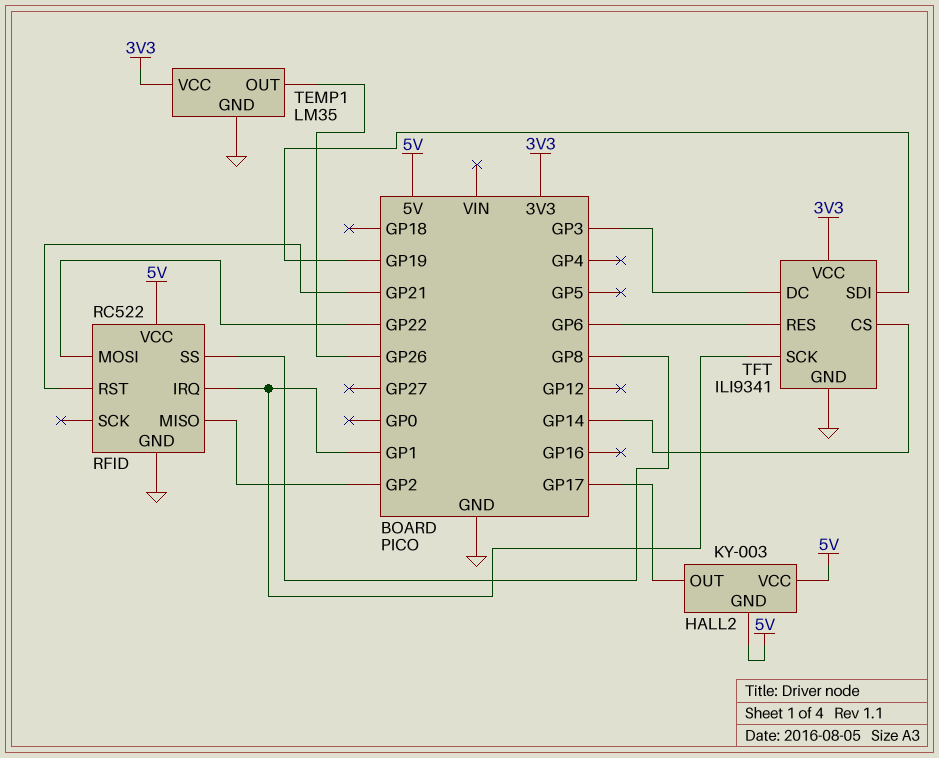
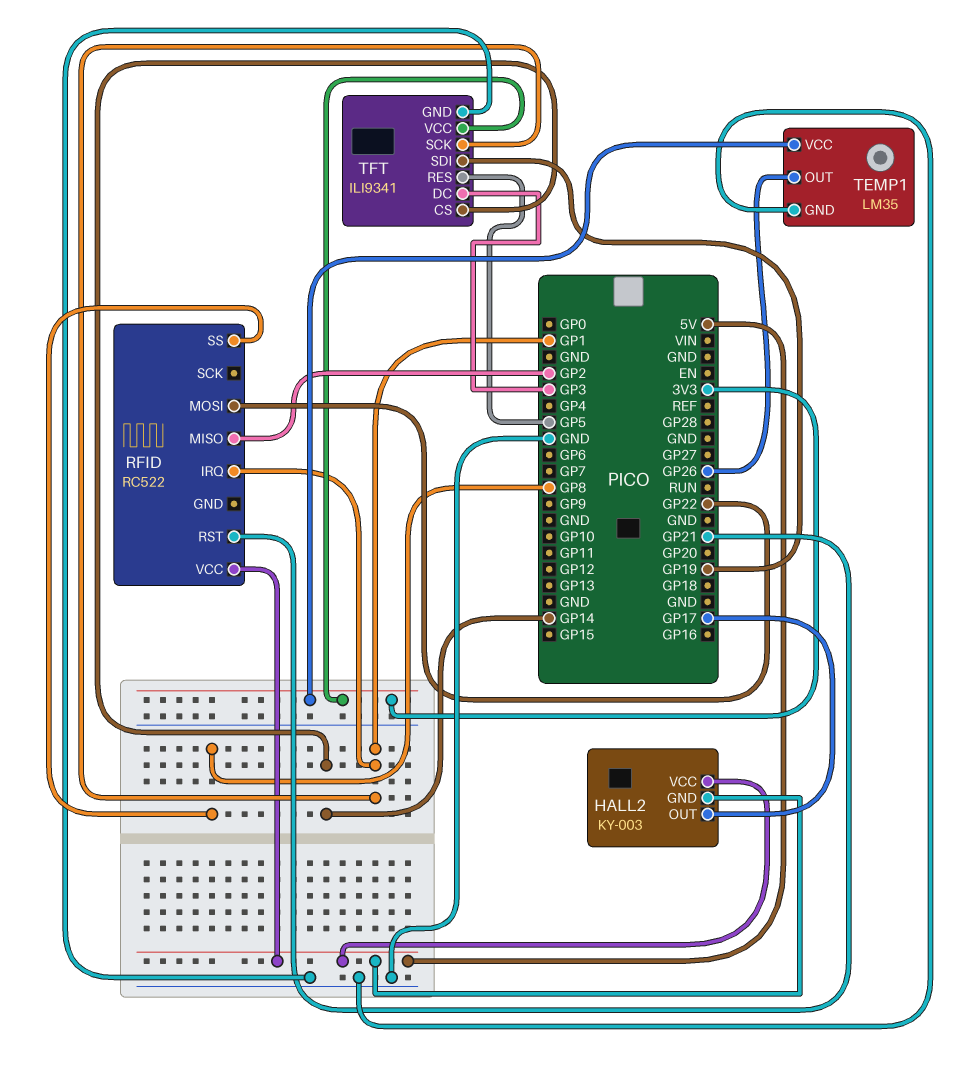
RFID pin GND: GND -> none
TFT pin RES: GP6 -> GP5

